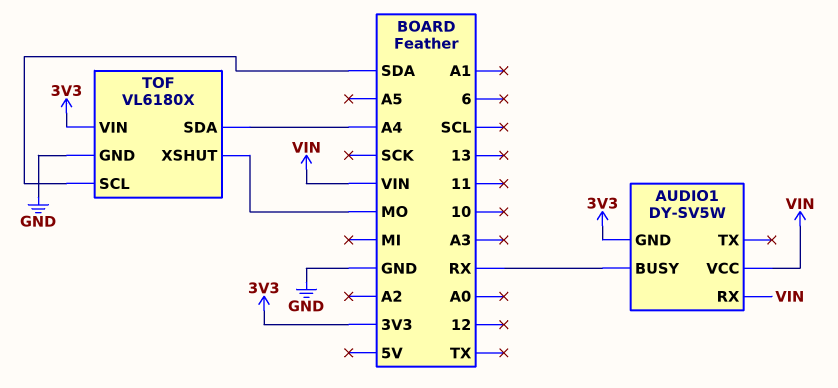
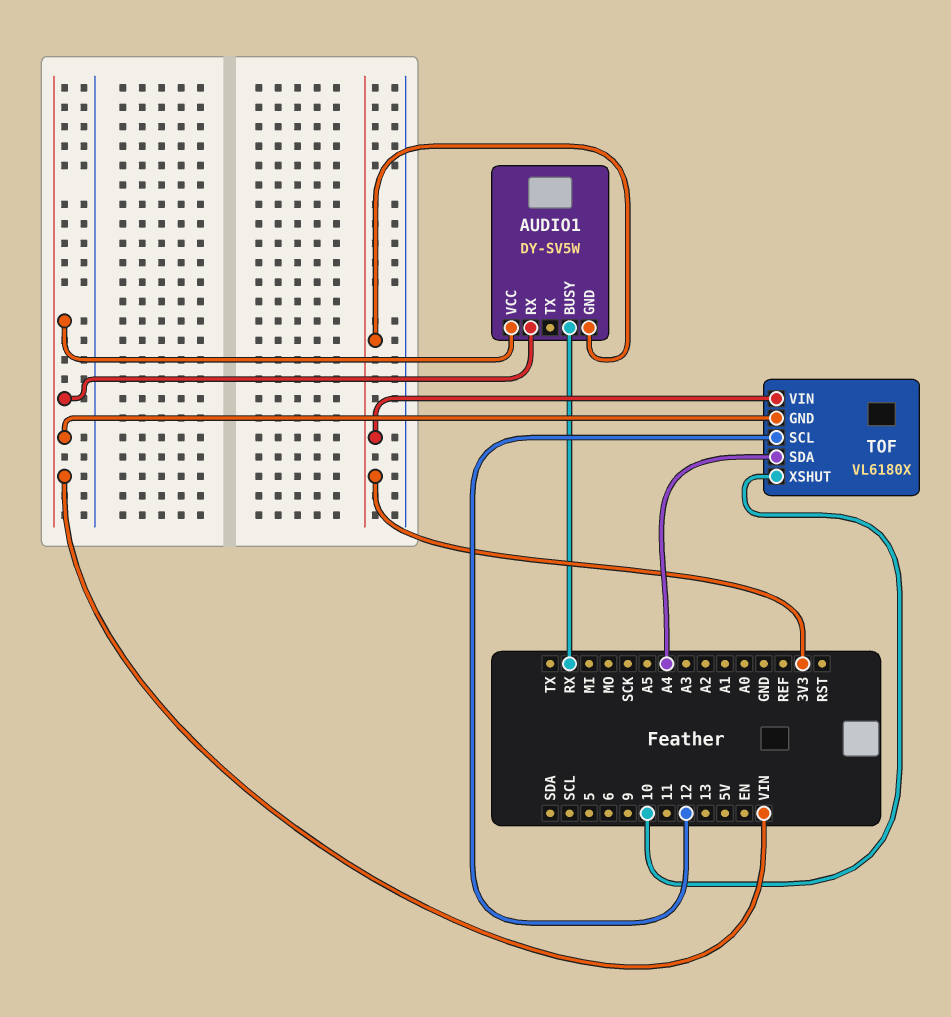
TOF pin GND: GND -> VIN
TOF pin SCL: SDA -> 12
TOF pin XSHUT: MO -> 10

